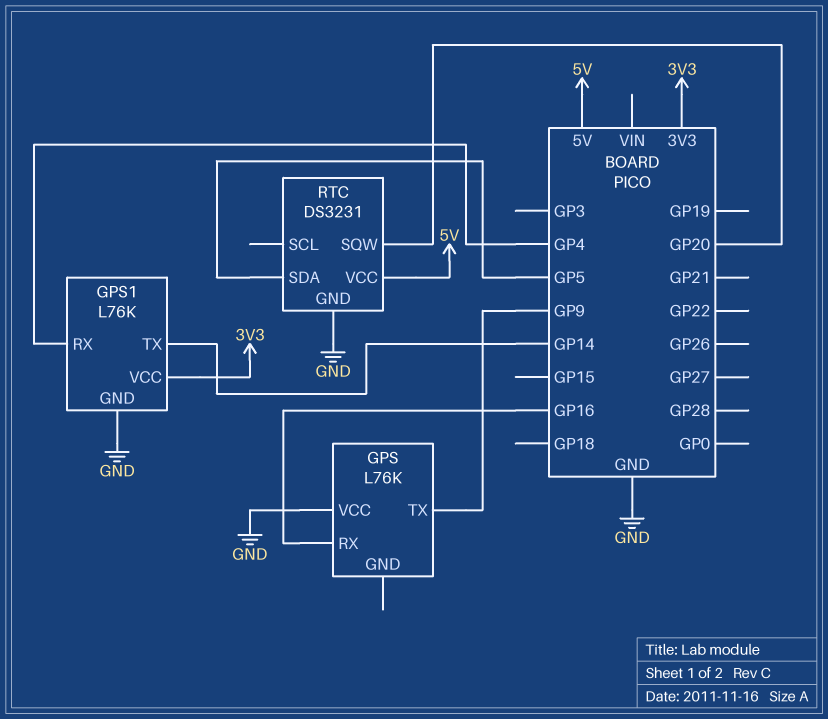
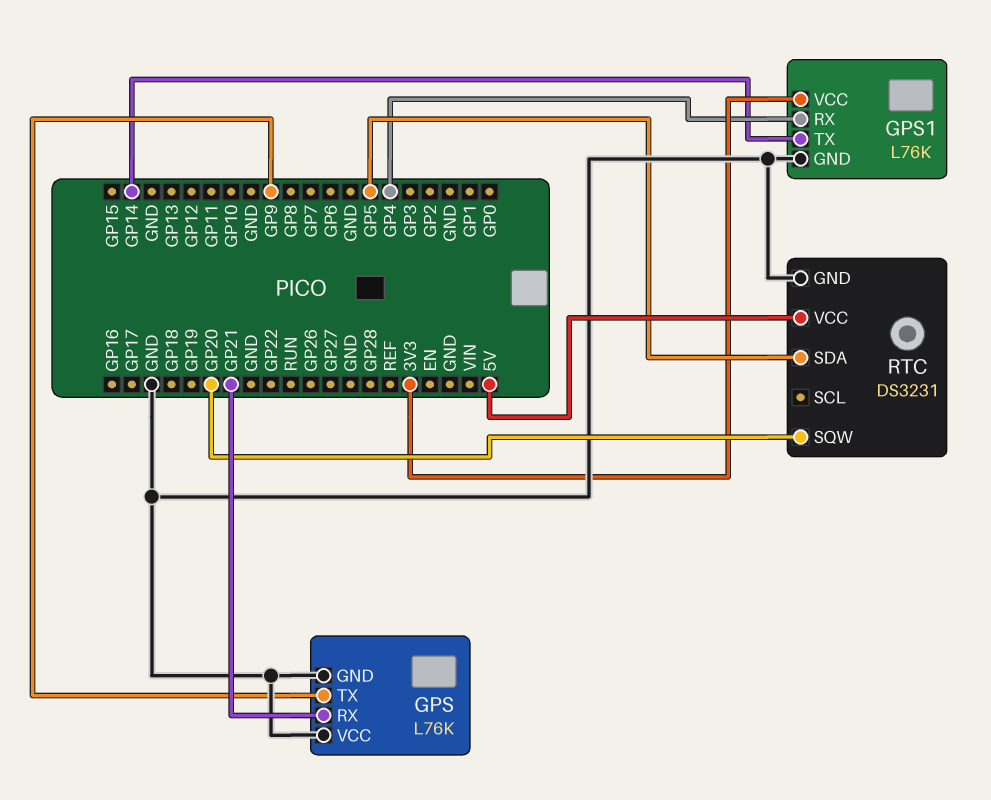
GPS pin GND: none -> GND
GPS pin RX: GP16 -> GP21

